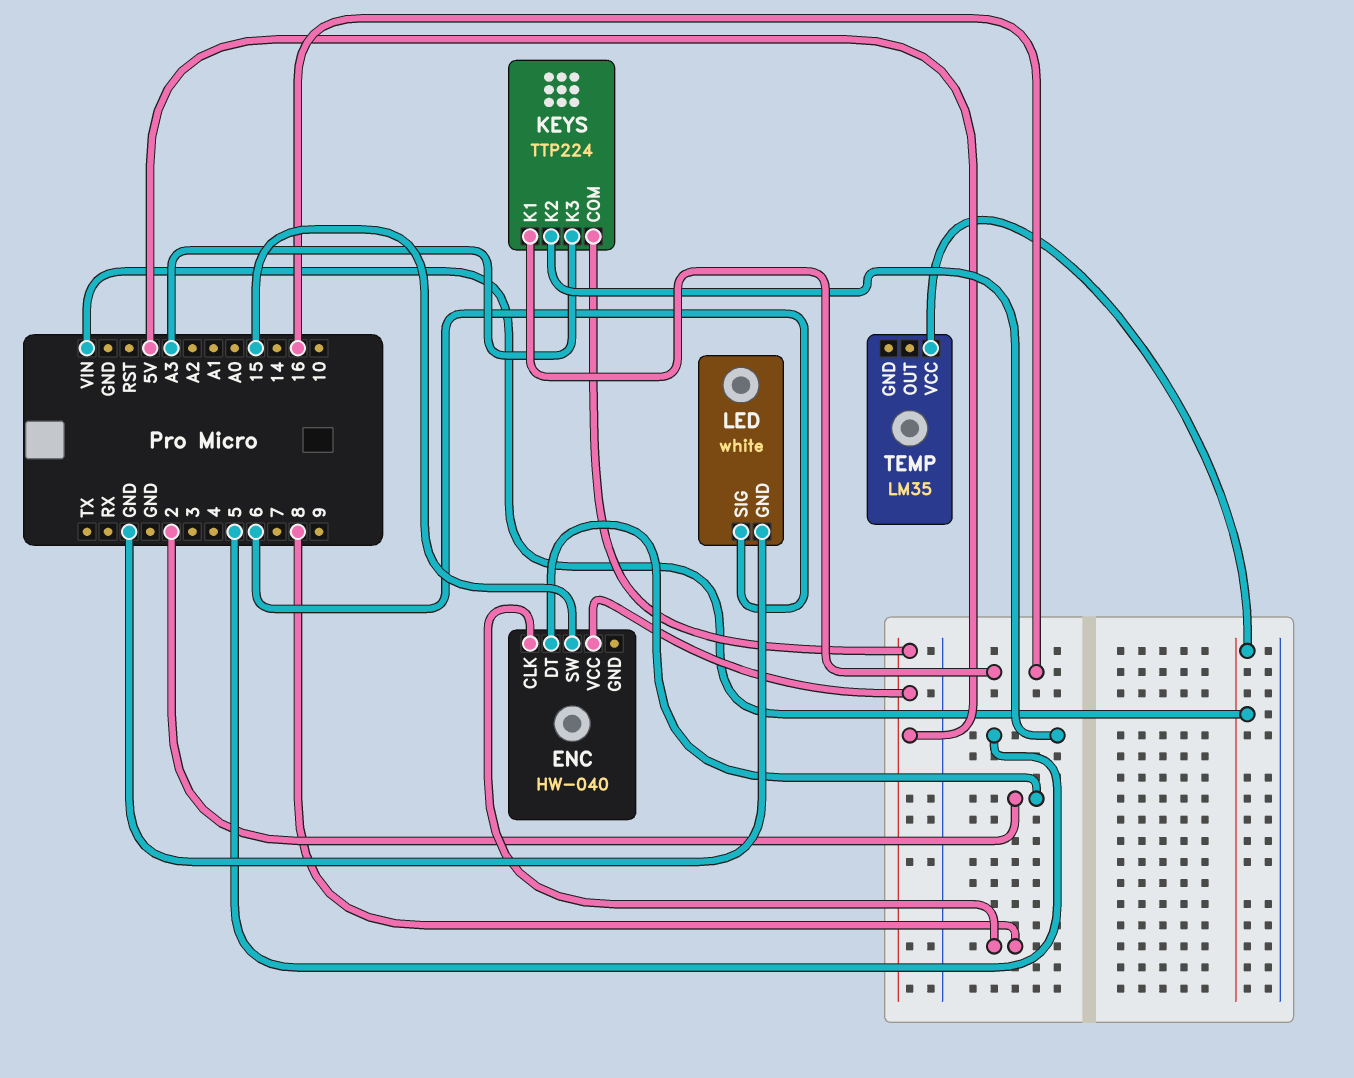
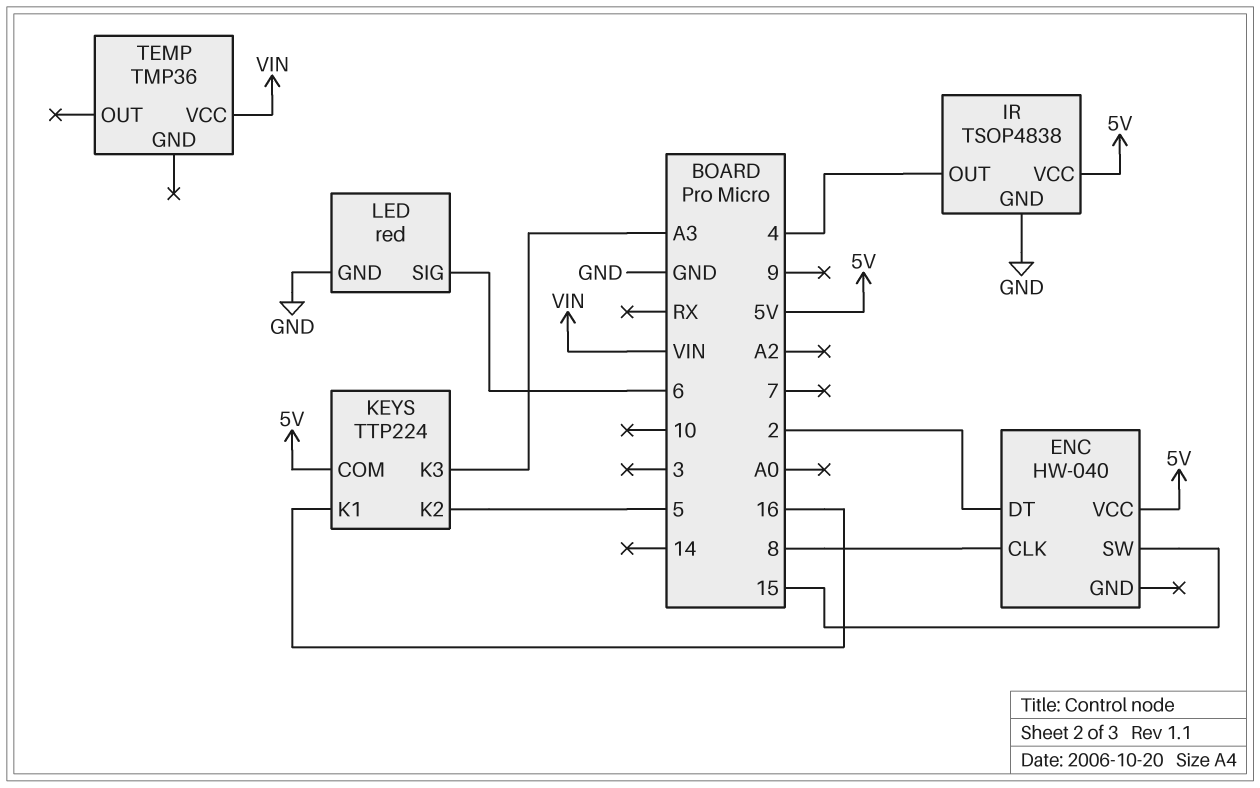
IR: none -> TSOP4838
IR pin GND: none -> GND
IR pin OUT: none -> 4
IR pin VCC: none -> 5V
LED: white -> red
TEMP: LM35 -> TMP36

